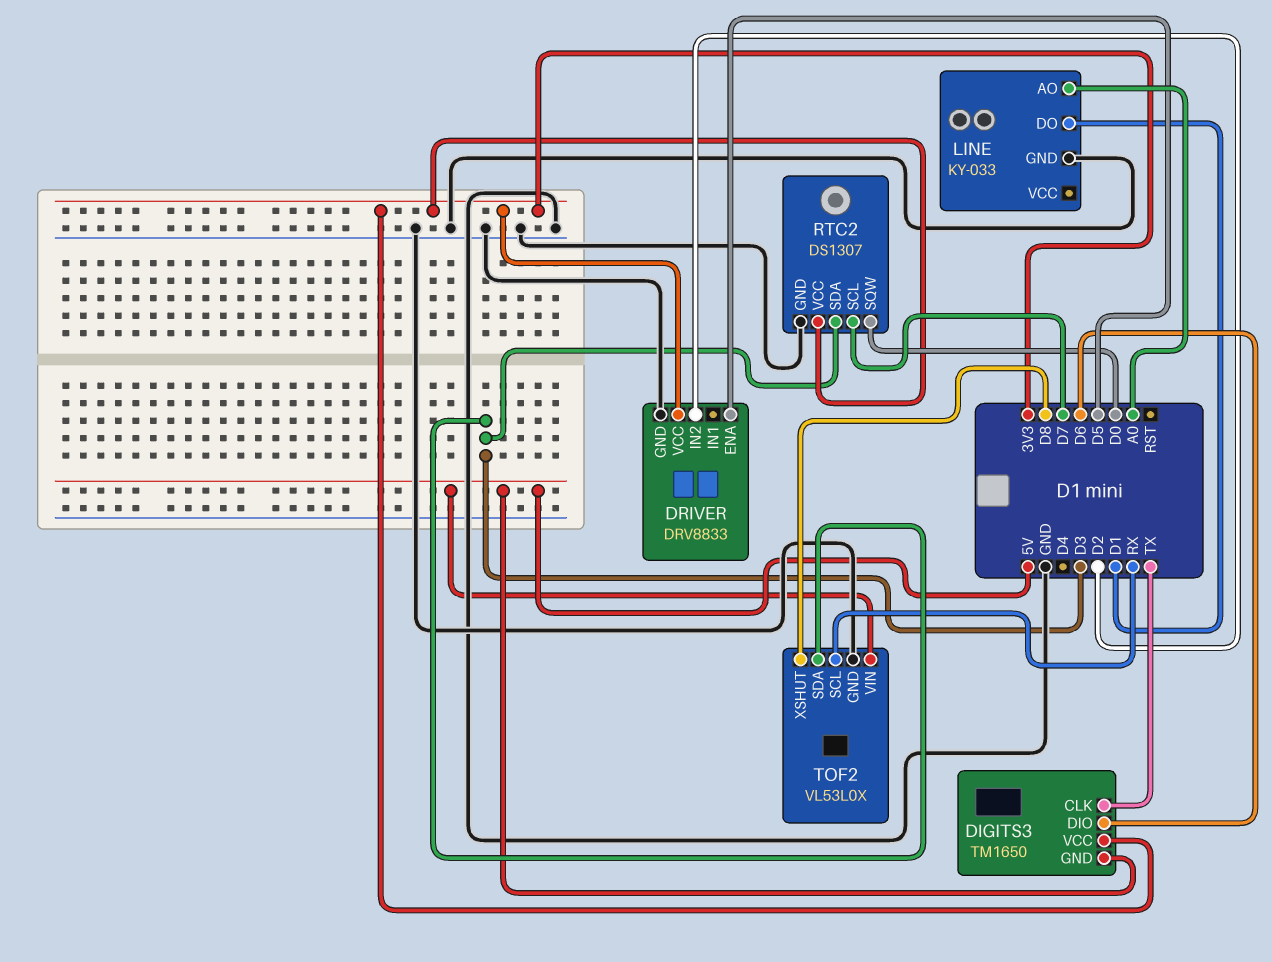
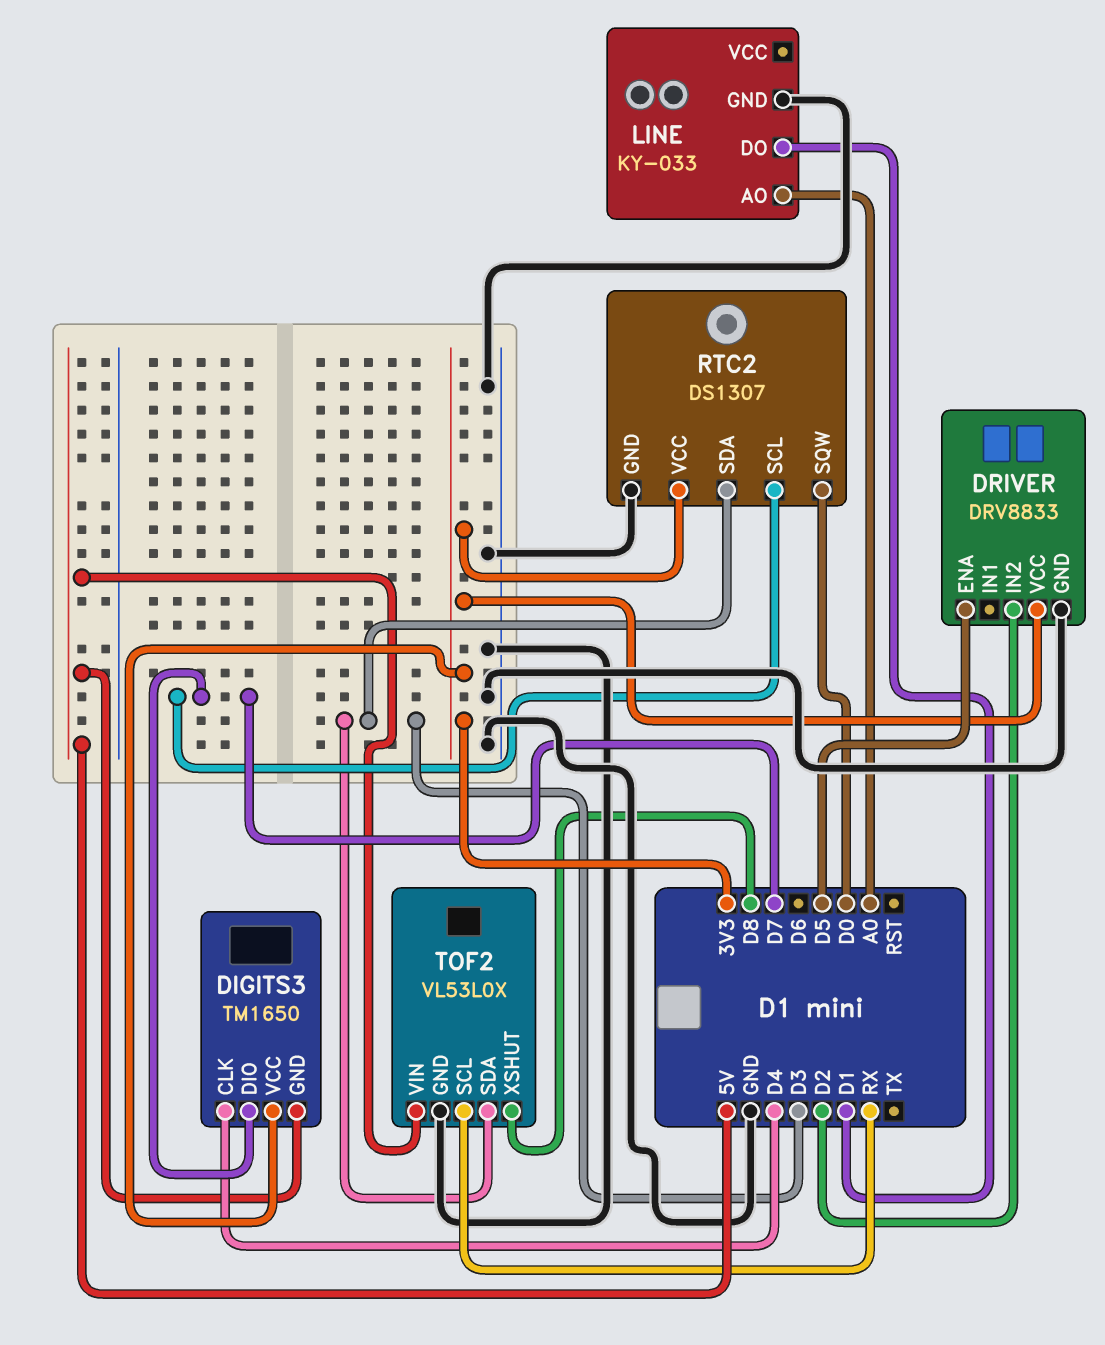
DIGITS3 pin CLK: TX -> D4
DIGITS3 pin DIO: D6 -> D7

